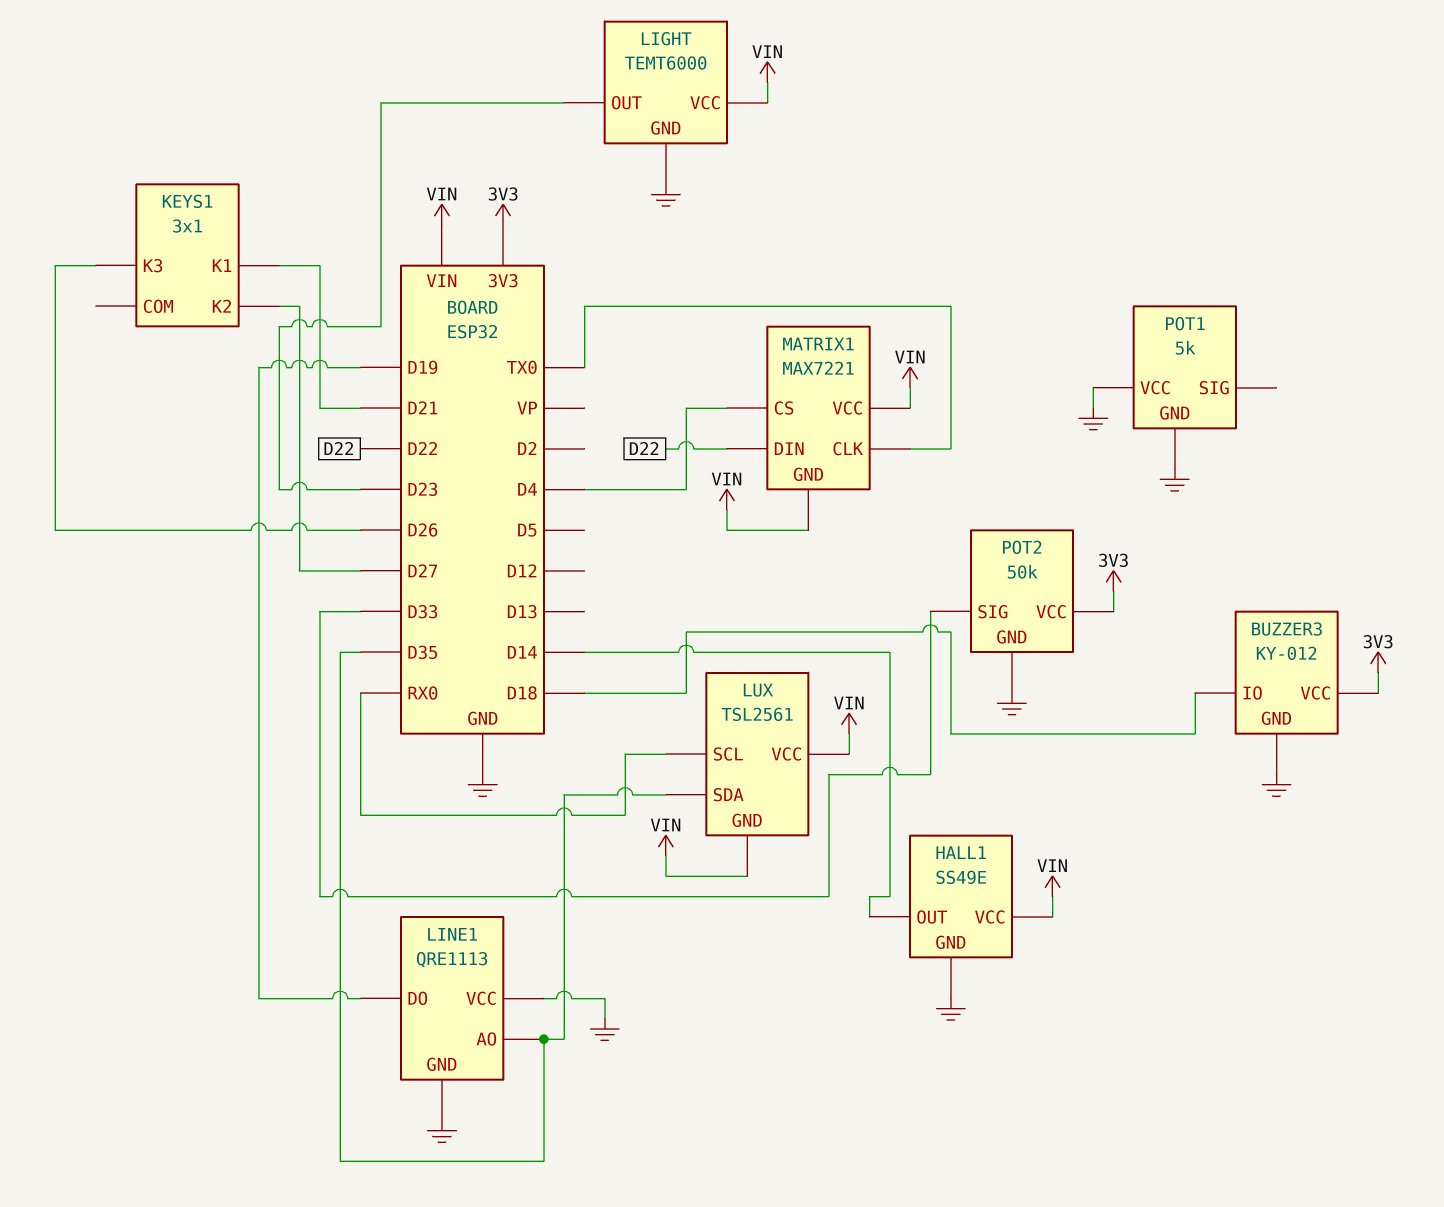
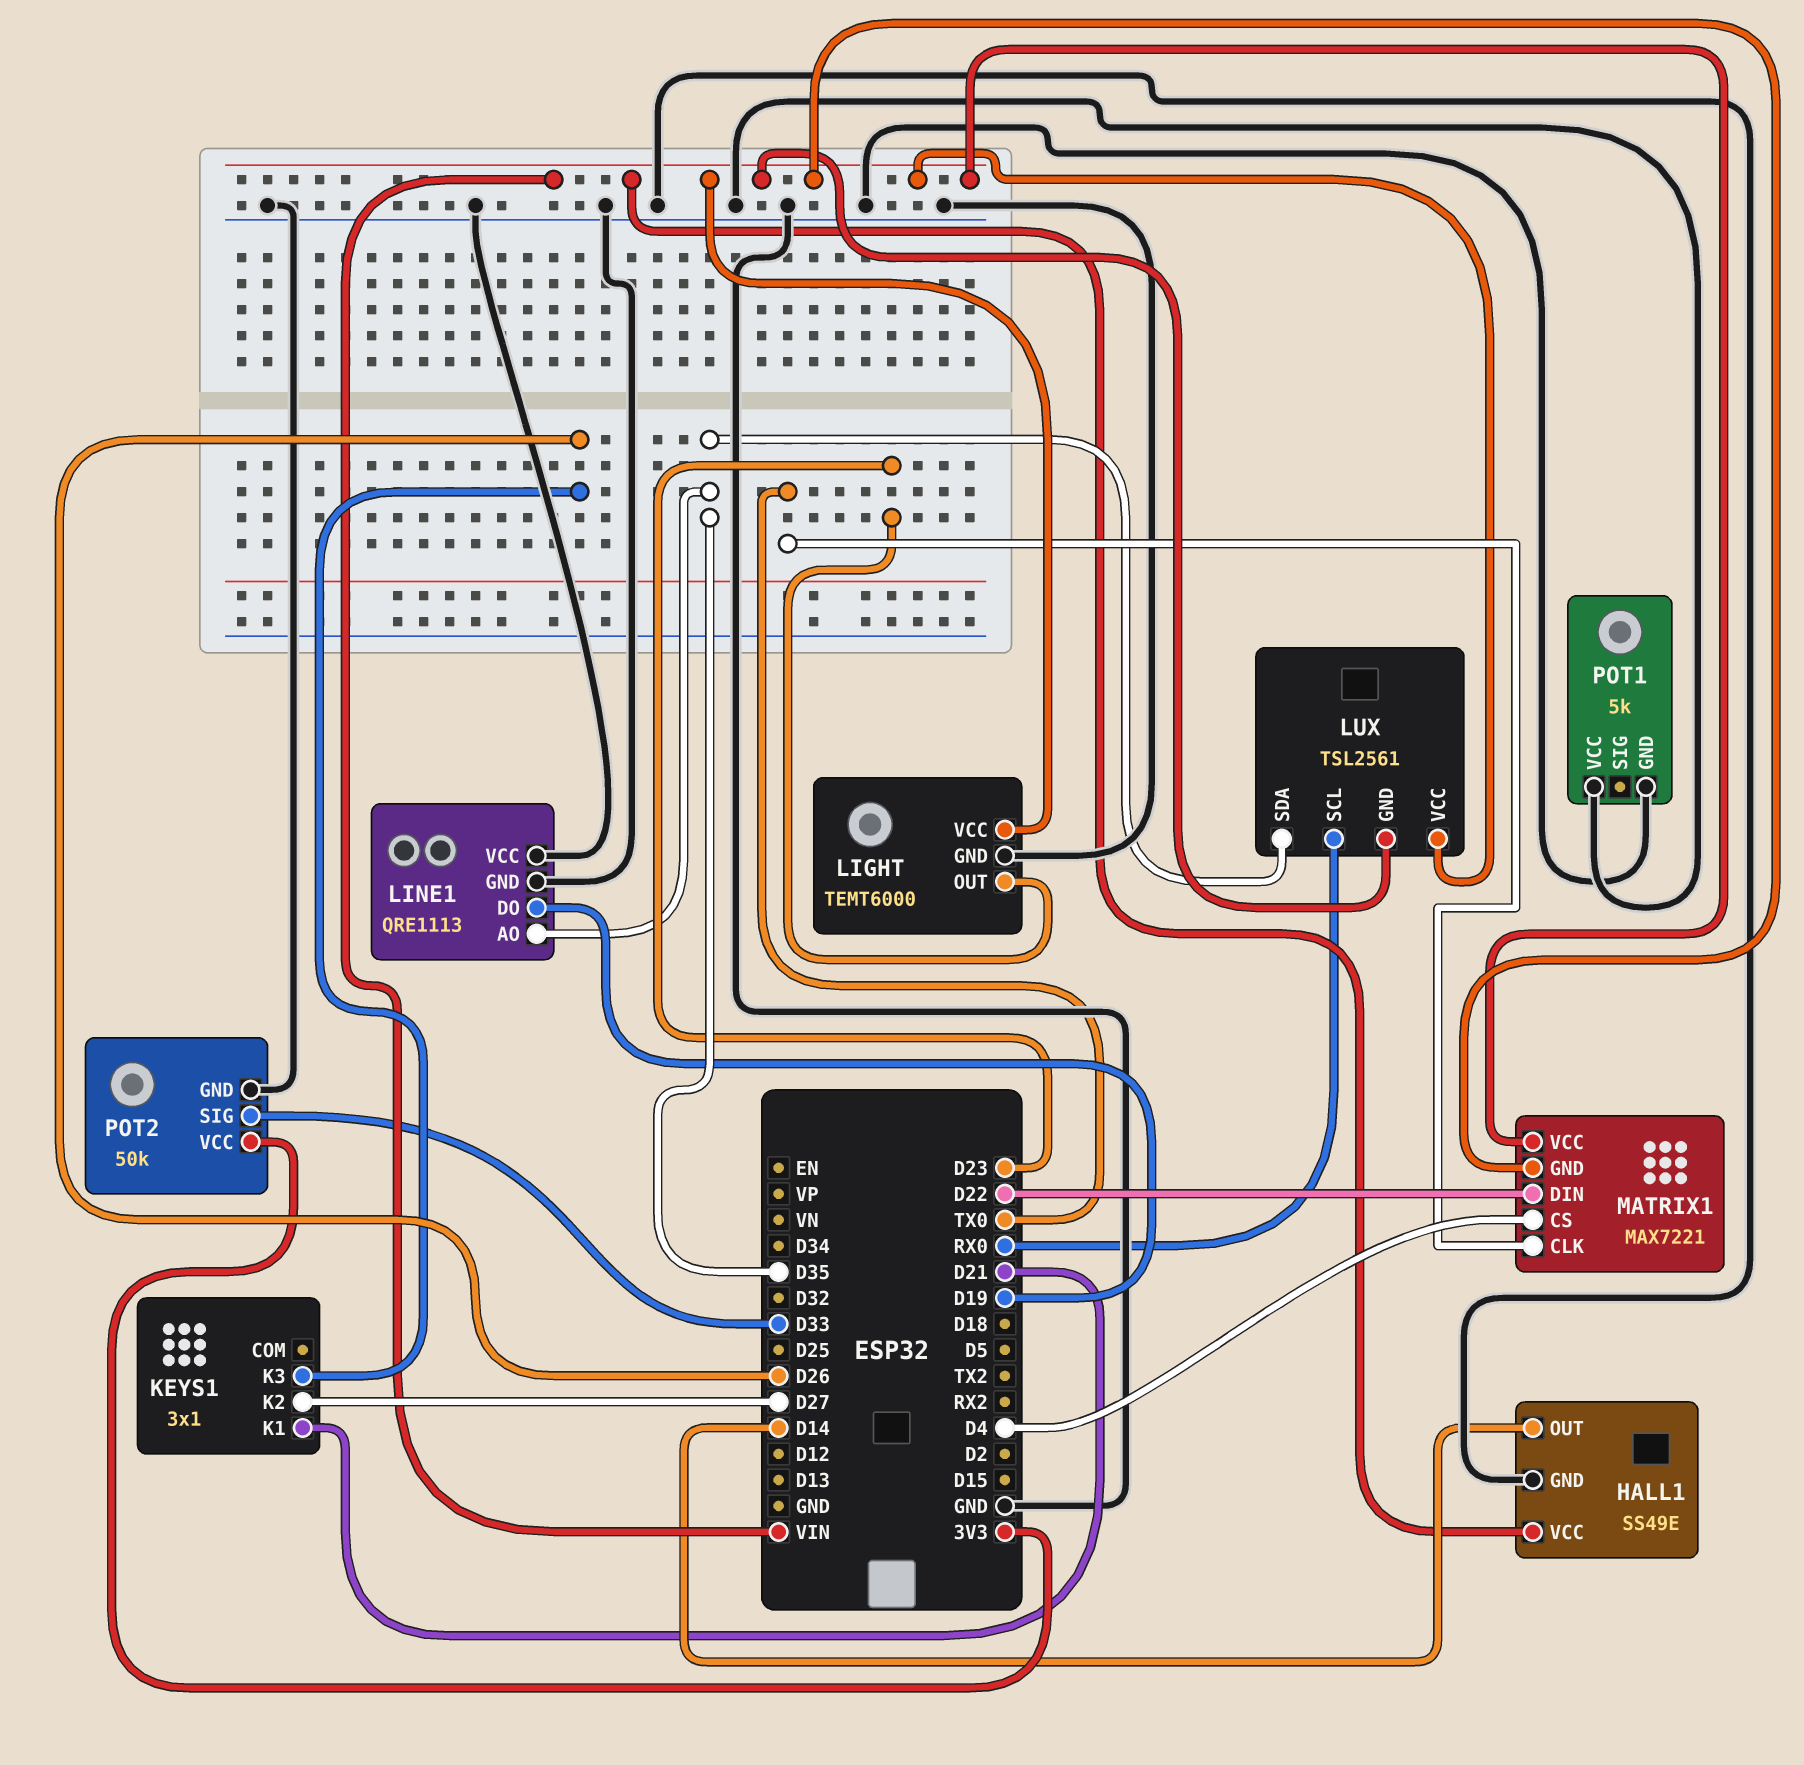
BUZZER3: KY-012 -> none
BUZZER3 pin GND: GND -> none
BUZZER3 pin IO: D18 -> none
BUZZER3 pin VCC: 3V3 -> none

